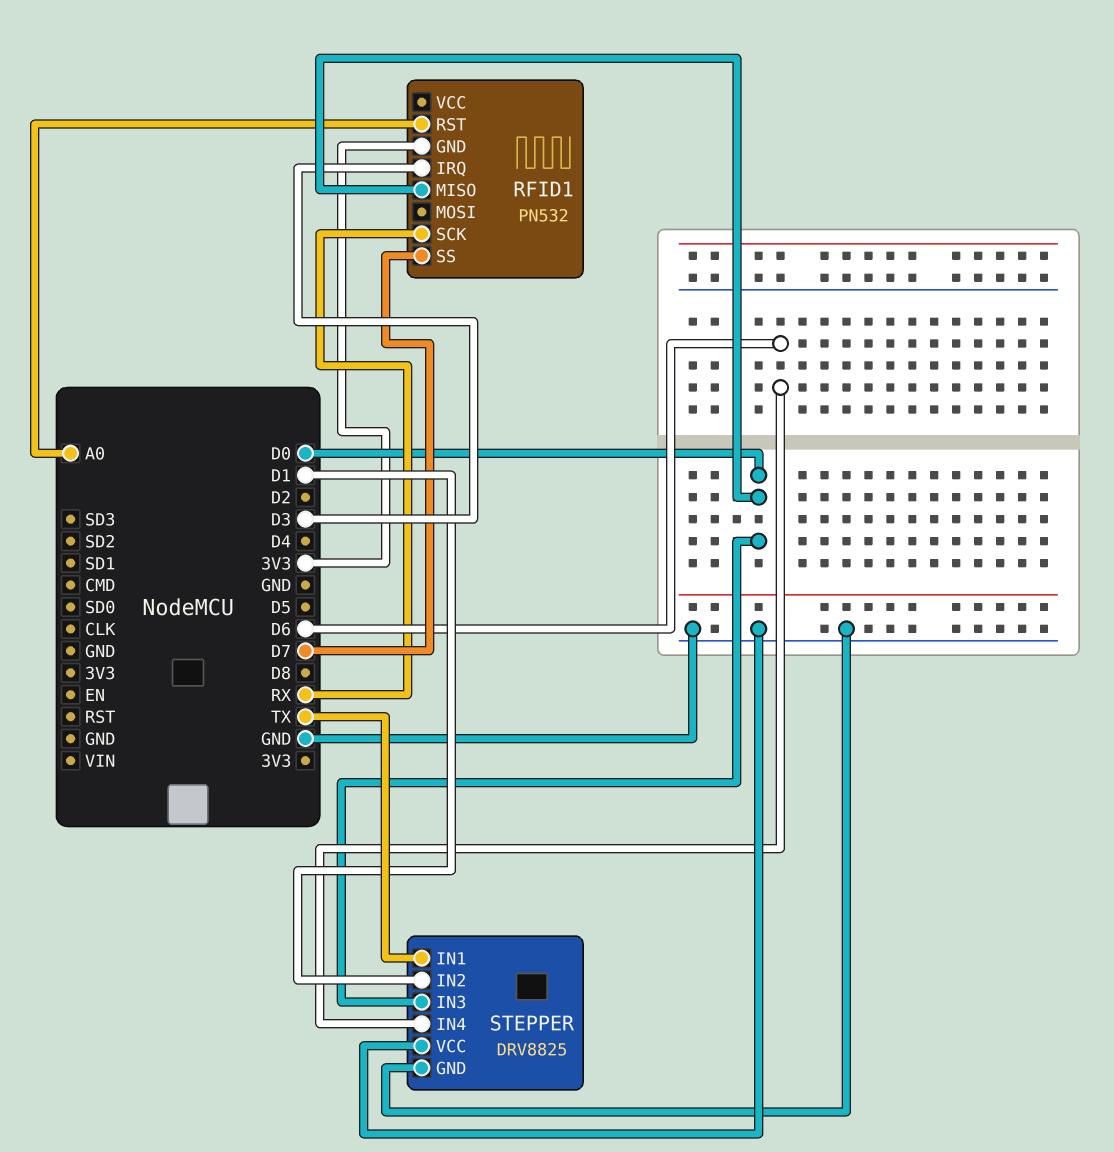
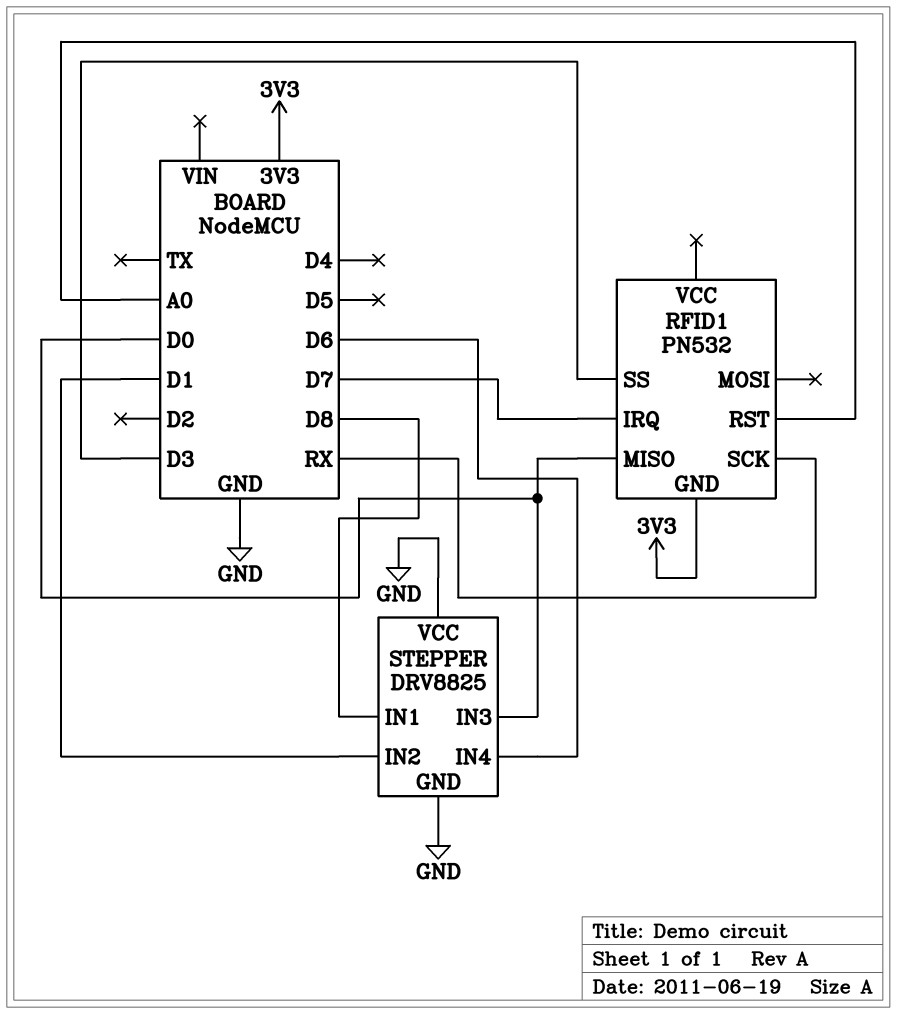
RFID1 pin IRQ: D3 -> D7
RFID1 pin SS: D7 -> D3
STEPPER pin IN1: TX -> D8

